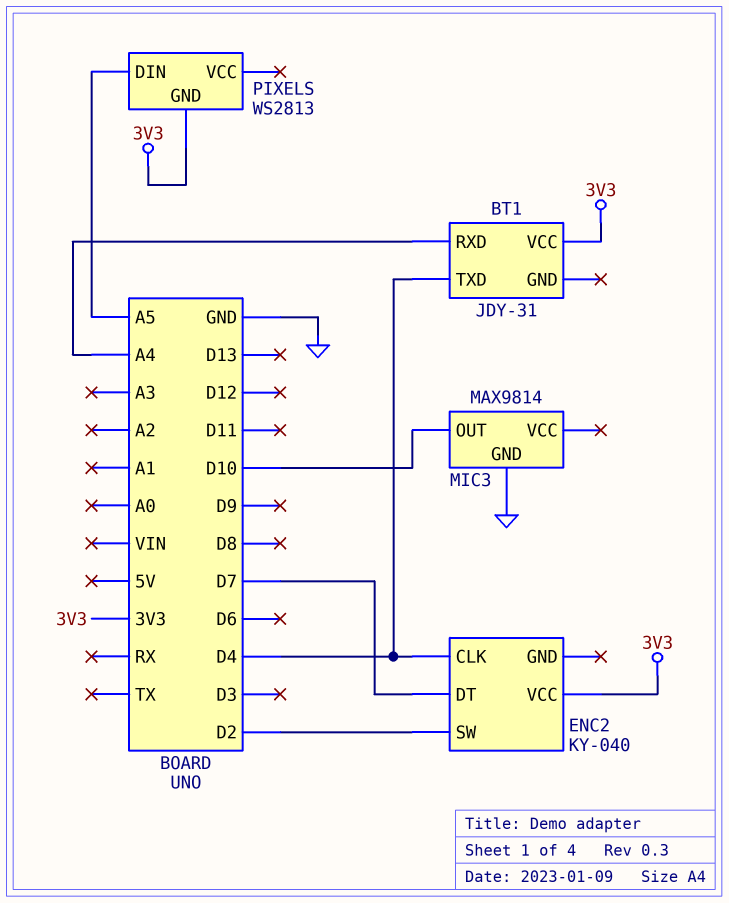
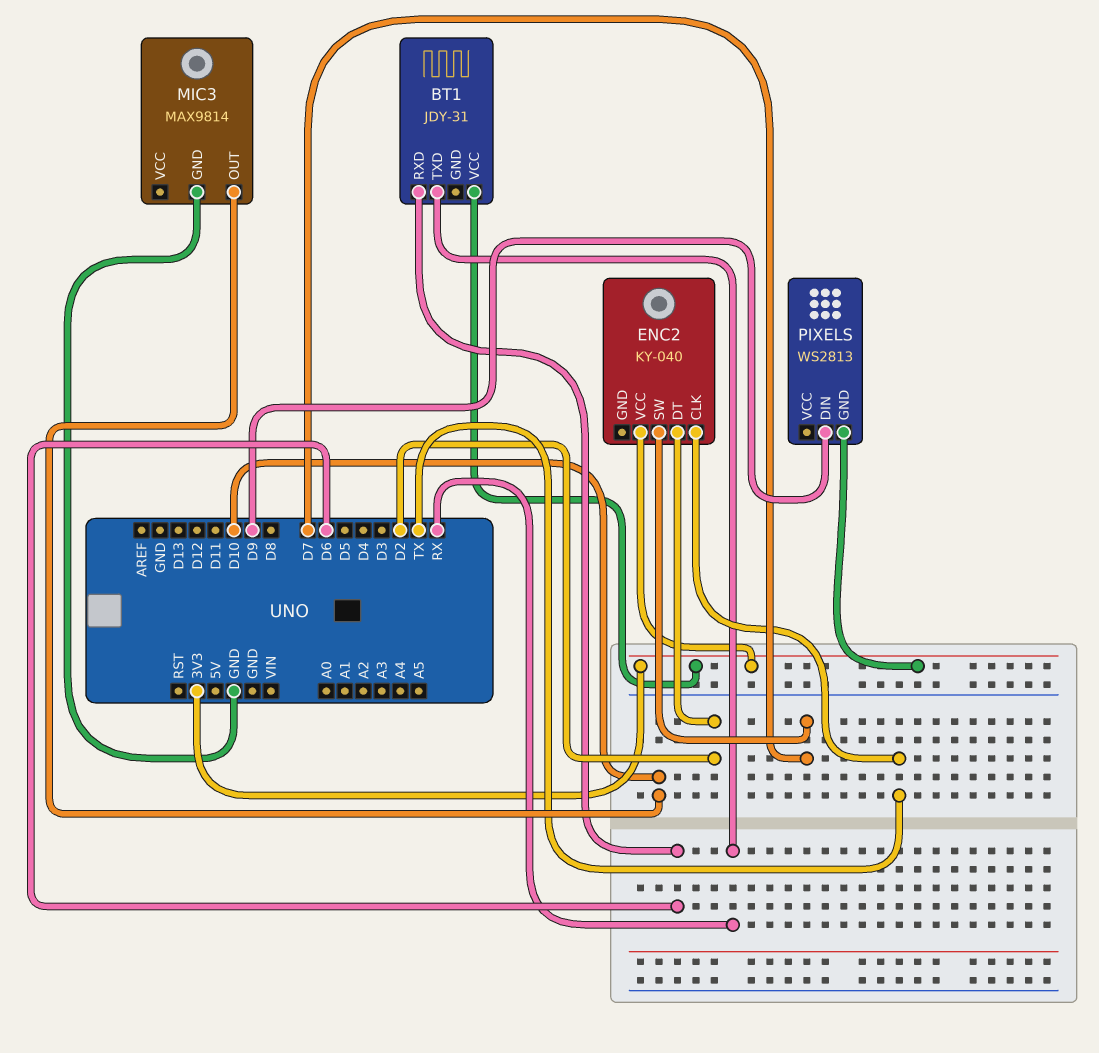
BT1 pin RXD: A4 -> D6
BT1 pin TXD: D4 -> RX
ENC2 pin CLK: D4 -> TX
ENC2 pin DT: D7 -> D2
ENC2 pin SW: D2 -> D7
PIXELS pin DIN: A5 -> D9

